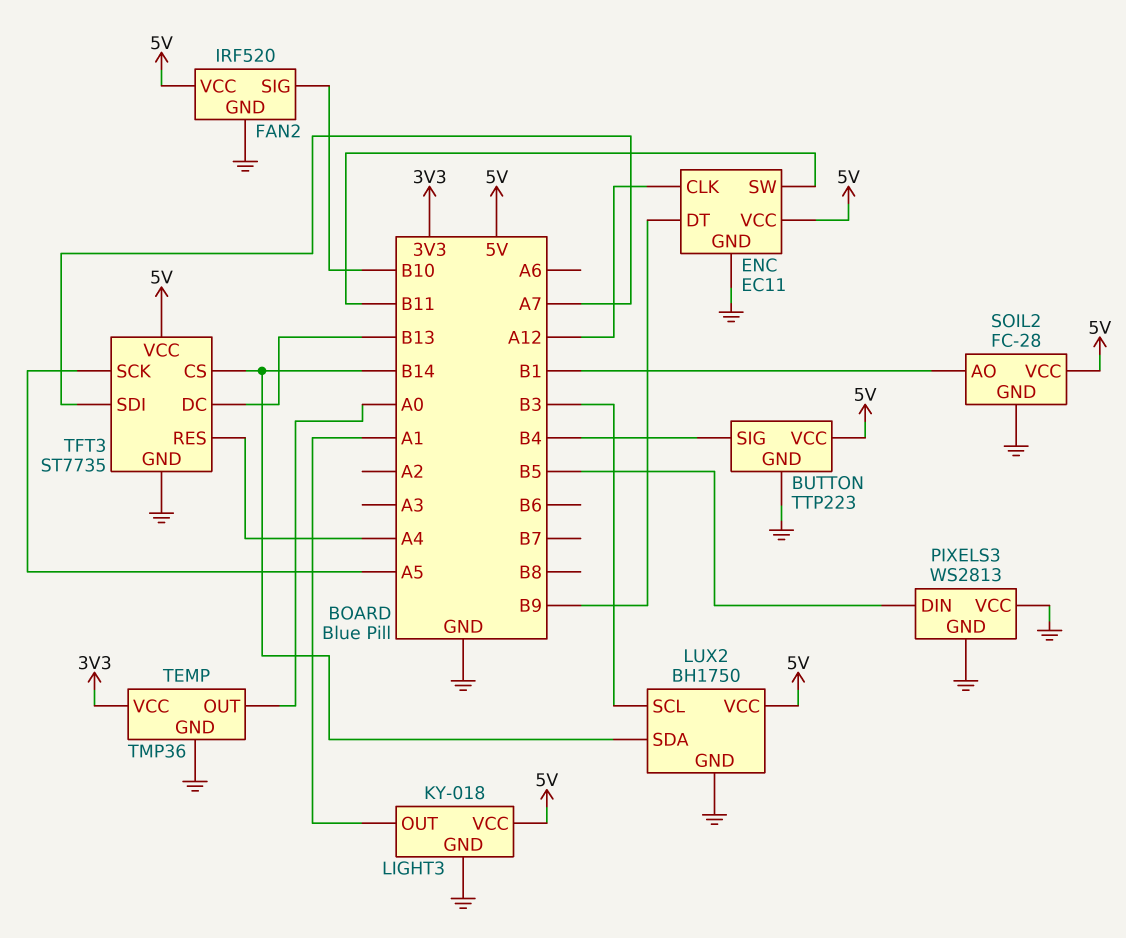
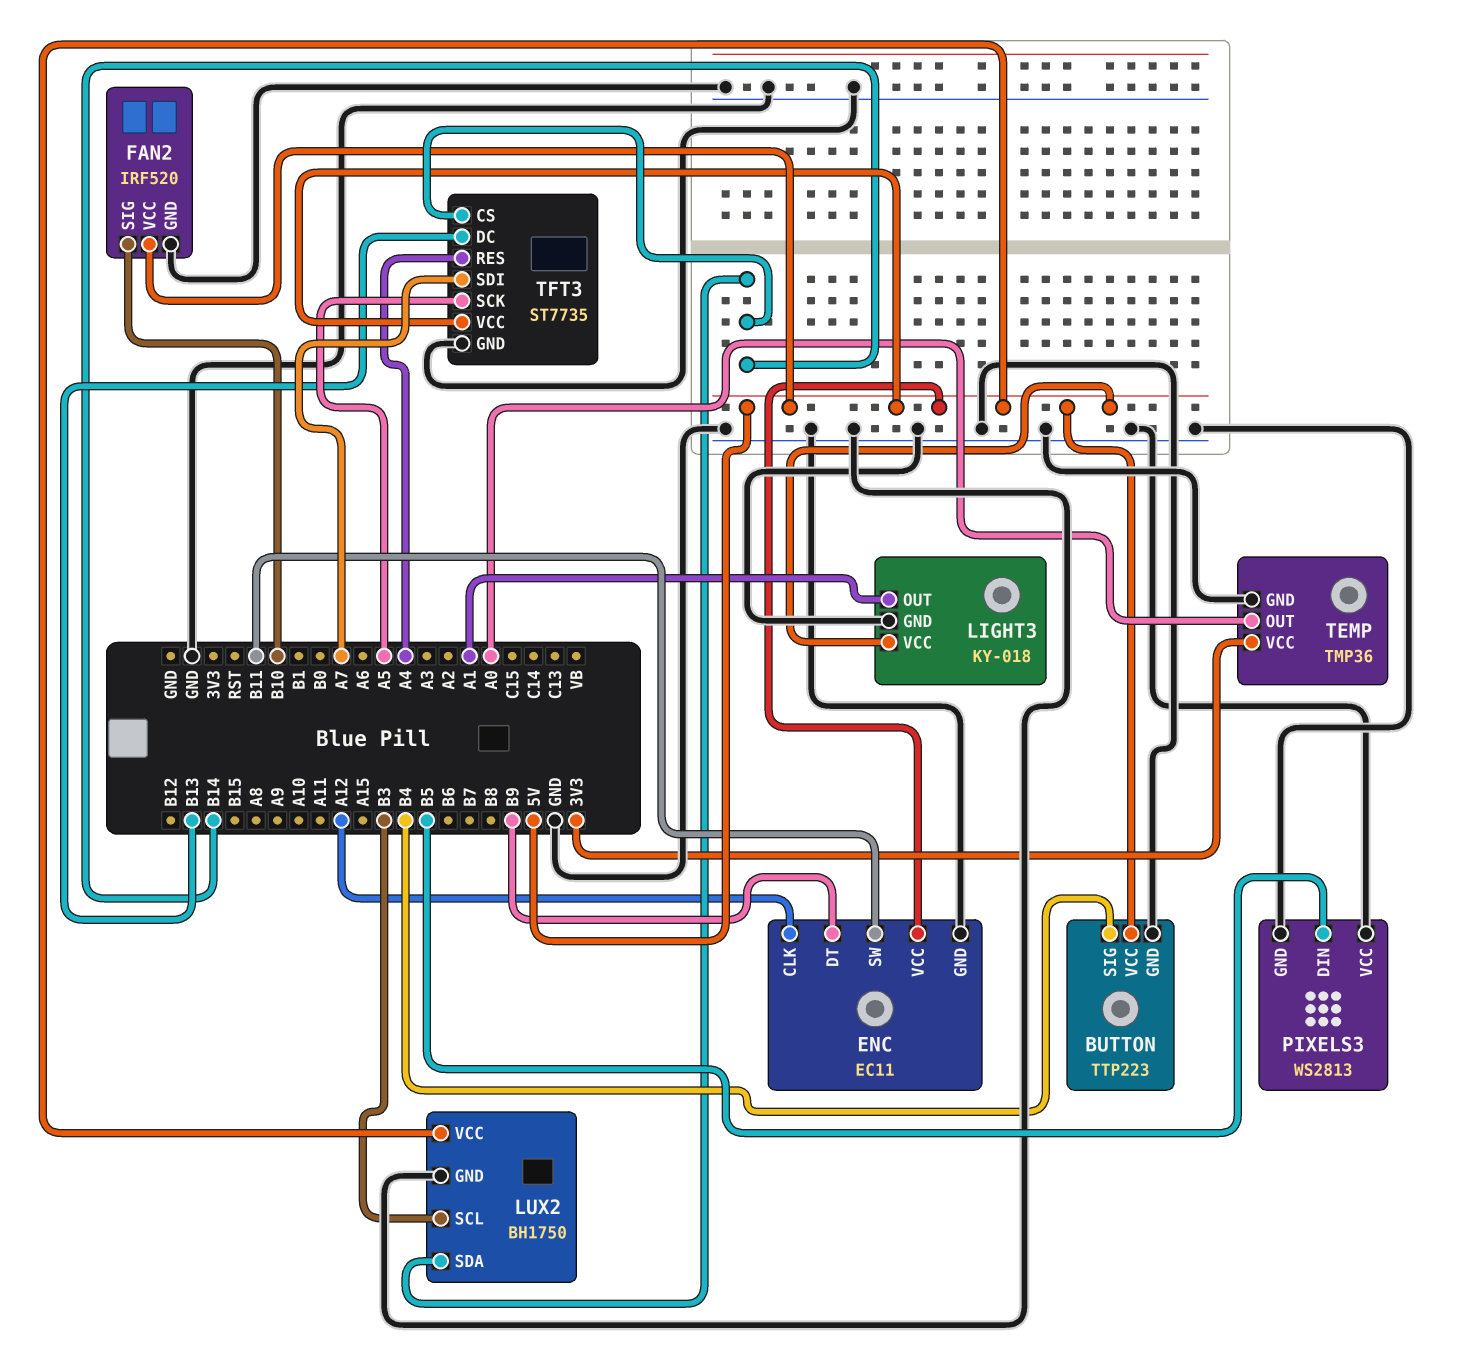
SOIL2: FC-28 -> none
SOIL2 pin AO: B1 -> none
SOIL2 pin GND: GND -> none
SOIL2 pin VCC: 5V -> none

